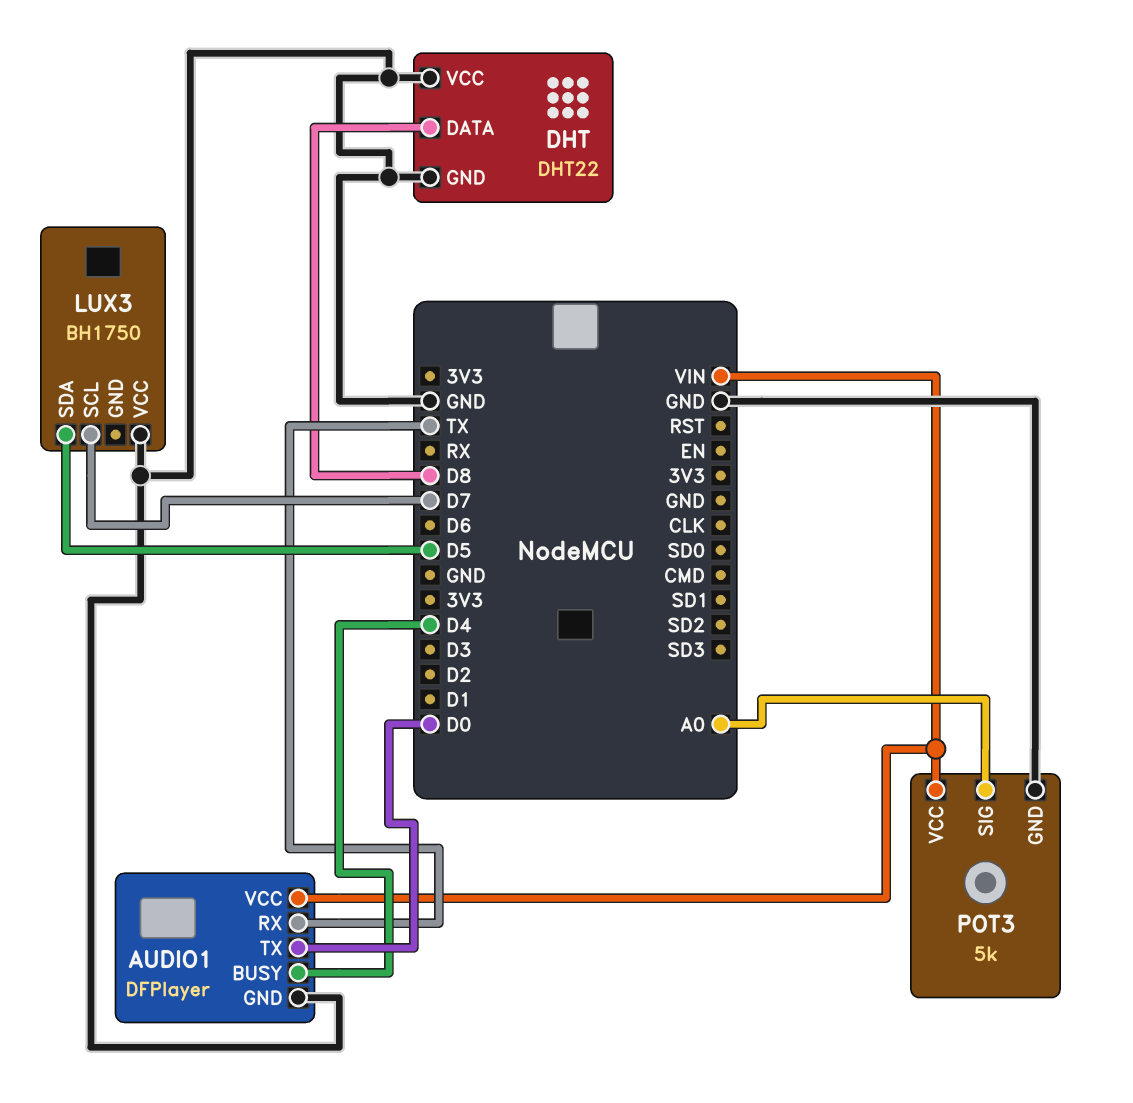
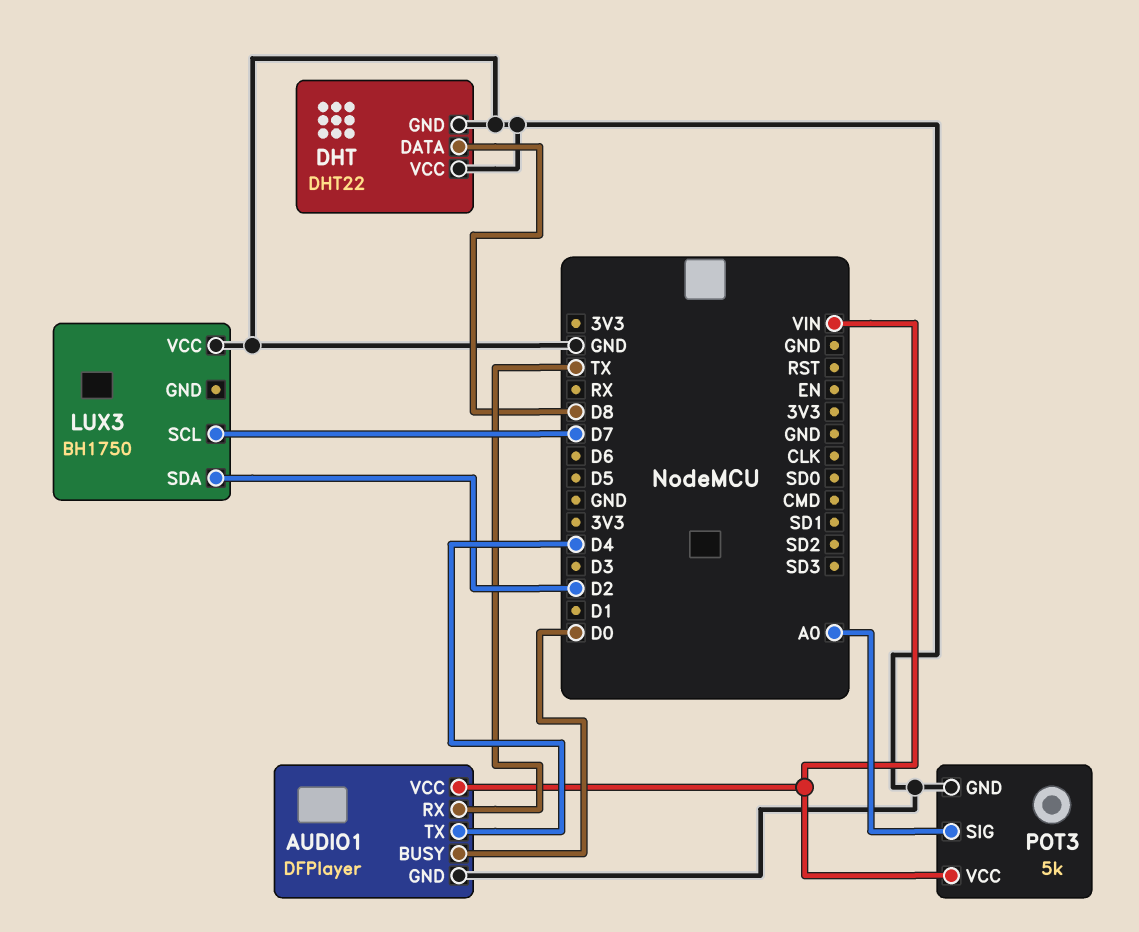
AUDIO1 pin BUSY: D4 -> D0
AUDIO1 pin TX: D0 -> D4
LUX3 pin SDA: D5 -> D2

